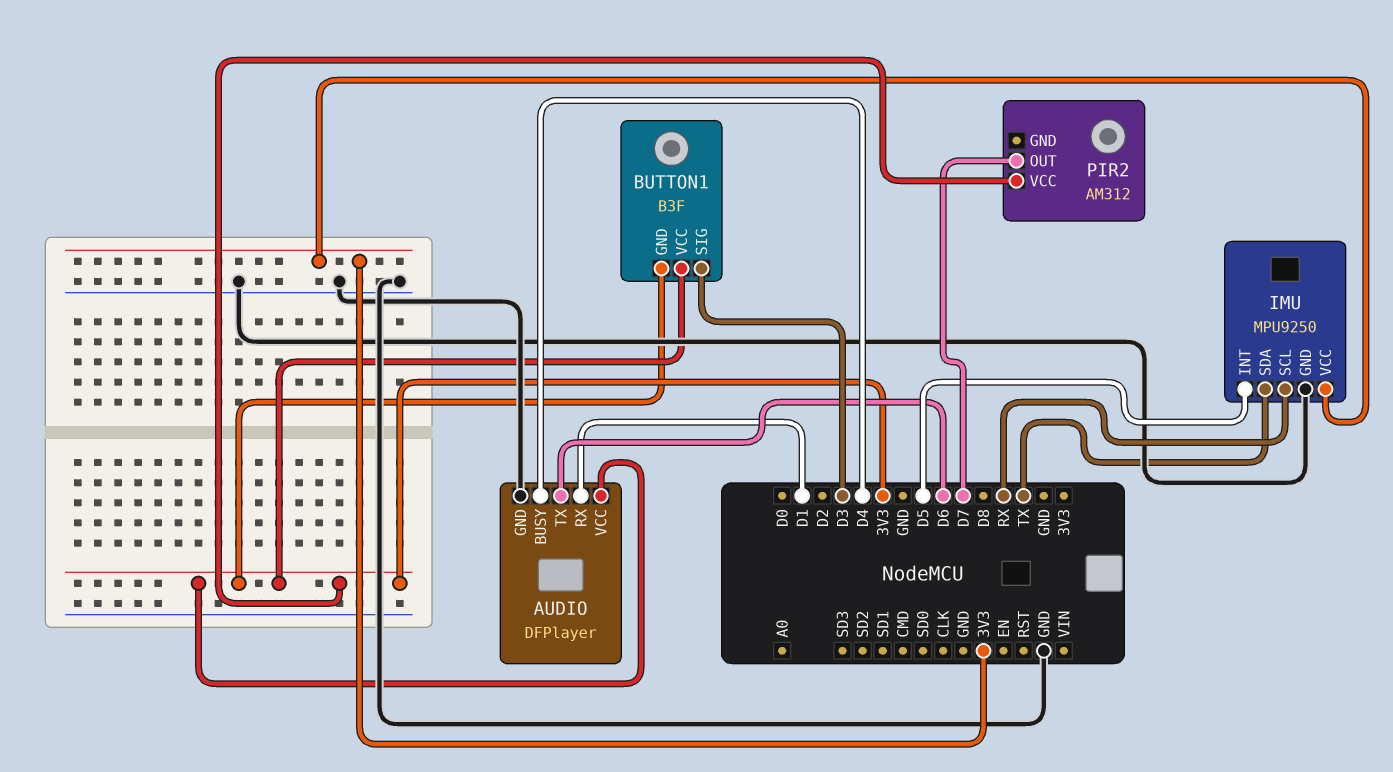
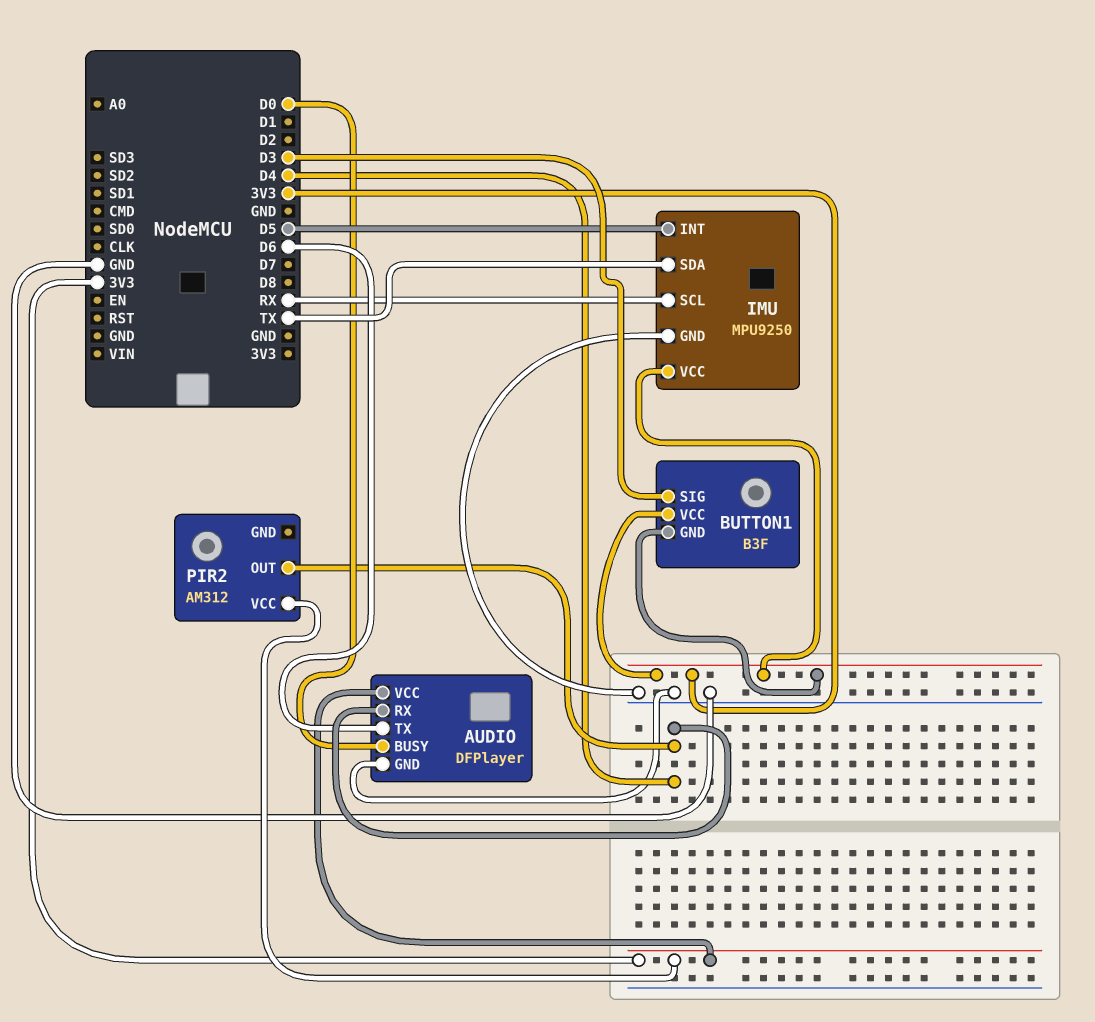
AUDIO pin BUSY: D4 -> D0
AUDIO pin RX: D1 -> D4
PIR2 pin OUT: D7 -> D4

